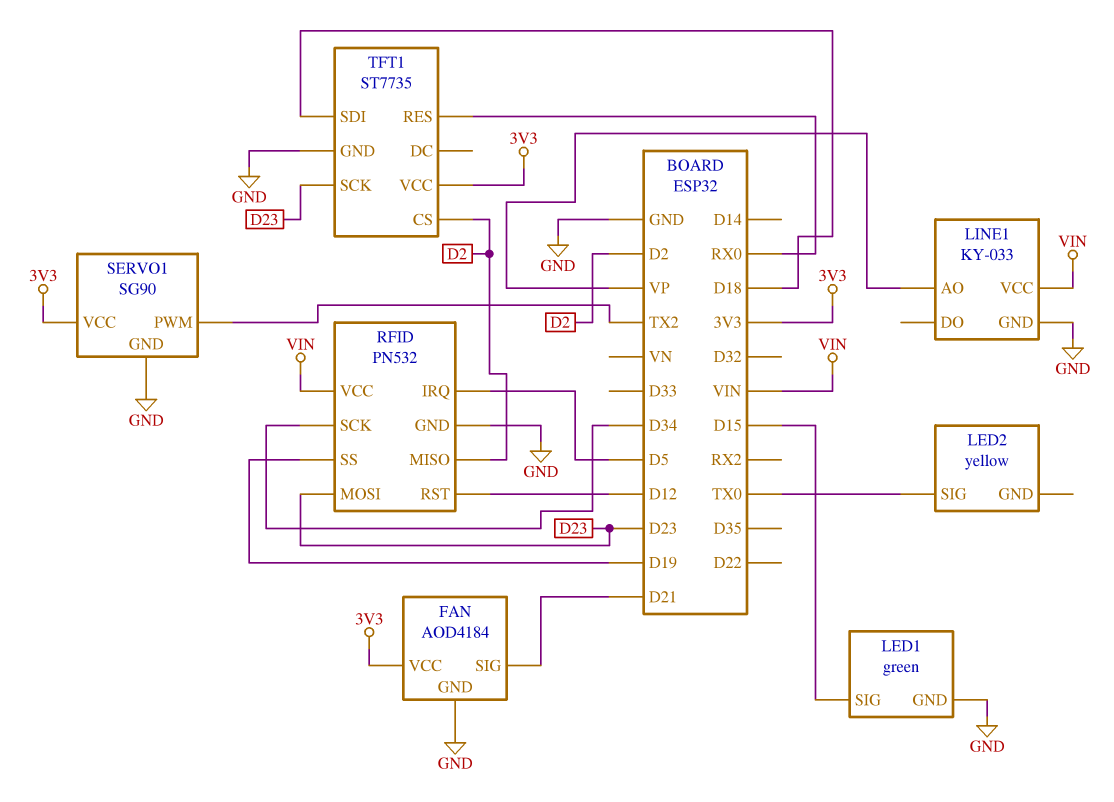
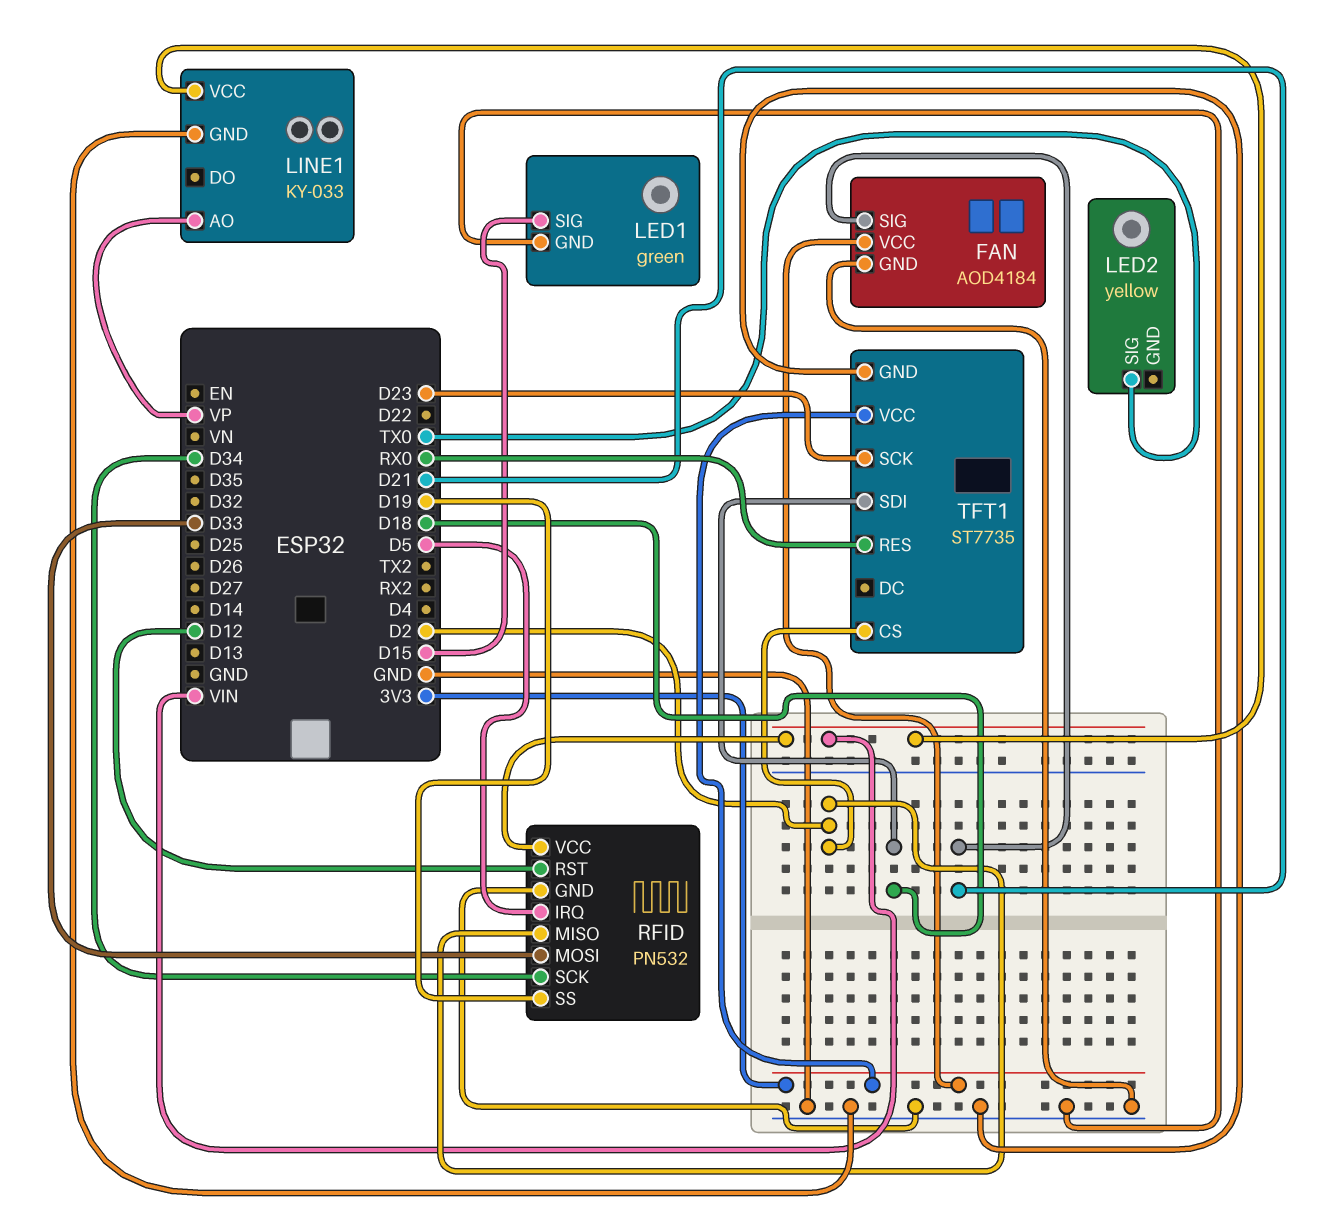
RFID pin MOSI: D23 -> D33
SERVO1: SG90 -> none
SERVO1 pin GND: GND -> none
SERVO1 pin PWM: TX2 -> none
SERVO1 pin VCC: 3V3 -> none

